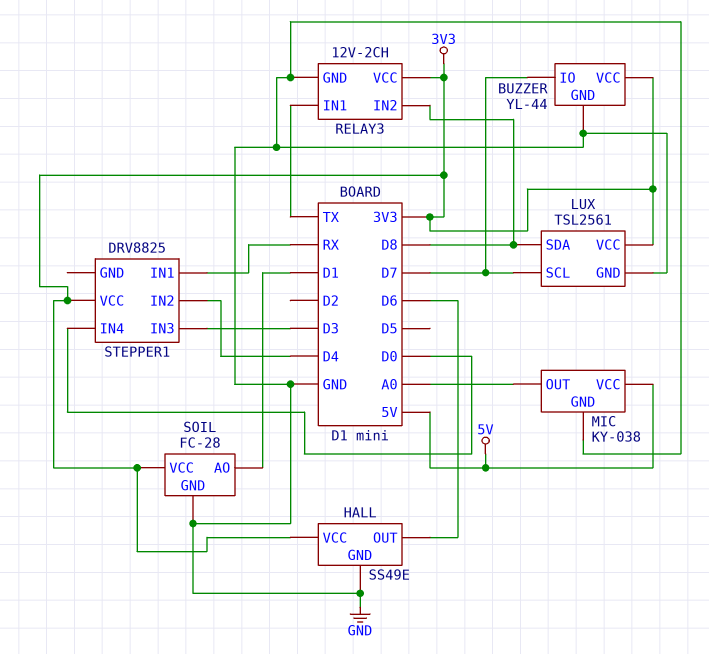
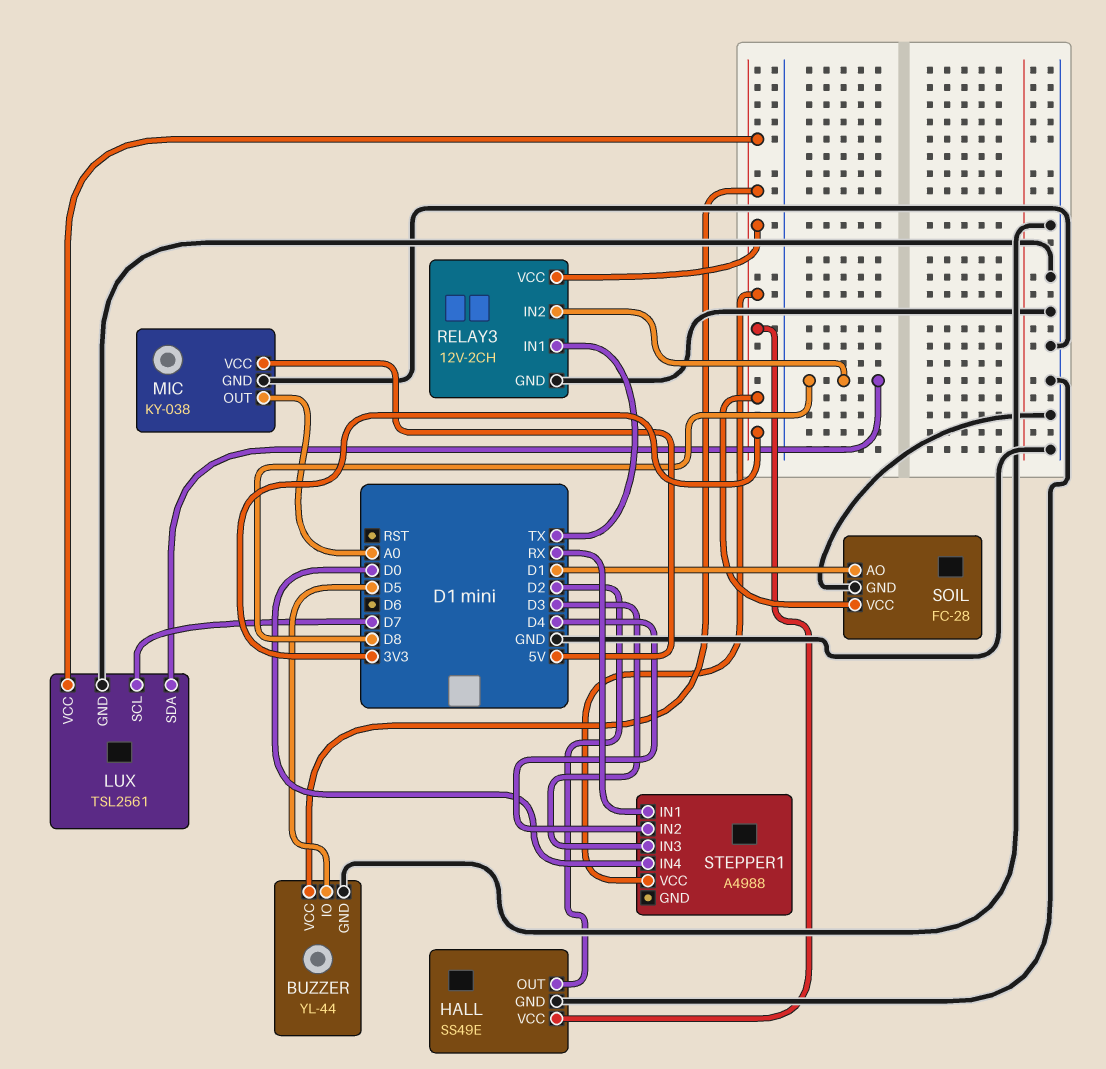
BUZZER pin IO: D7 -> D5
HALL pin OUT: D6 -> D2
STEPPER1: DRV8825 -> A4988

